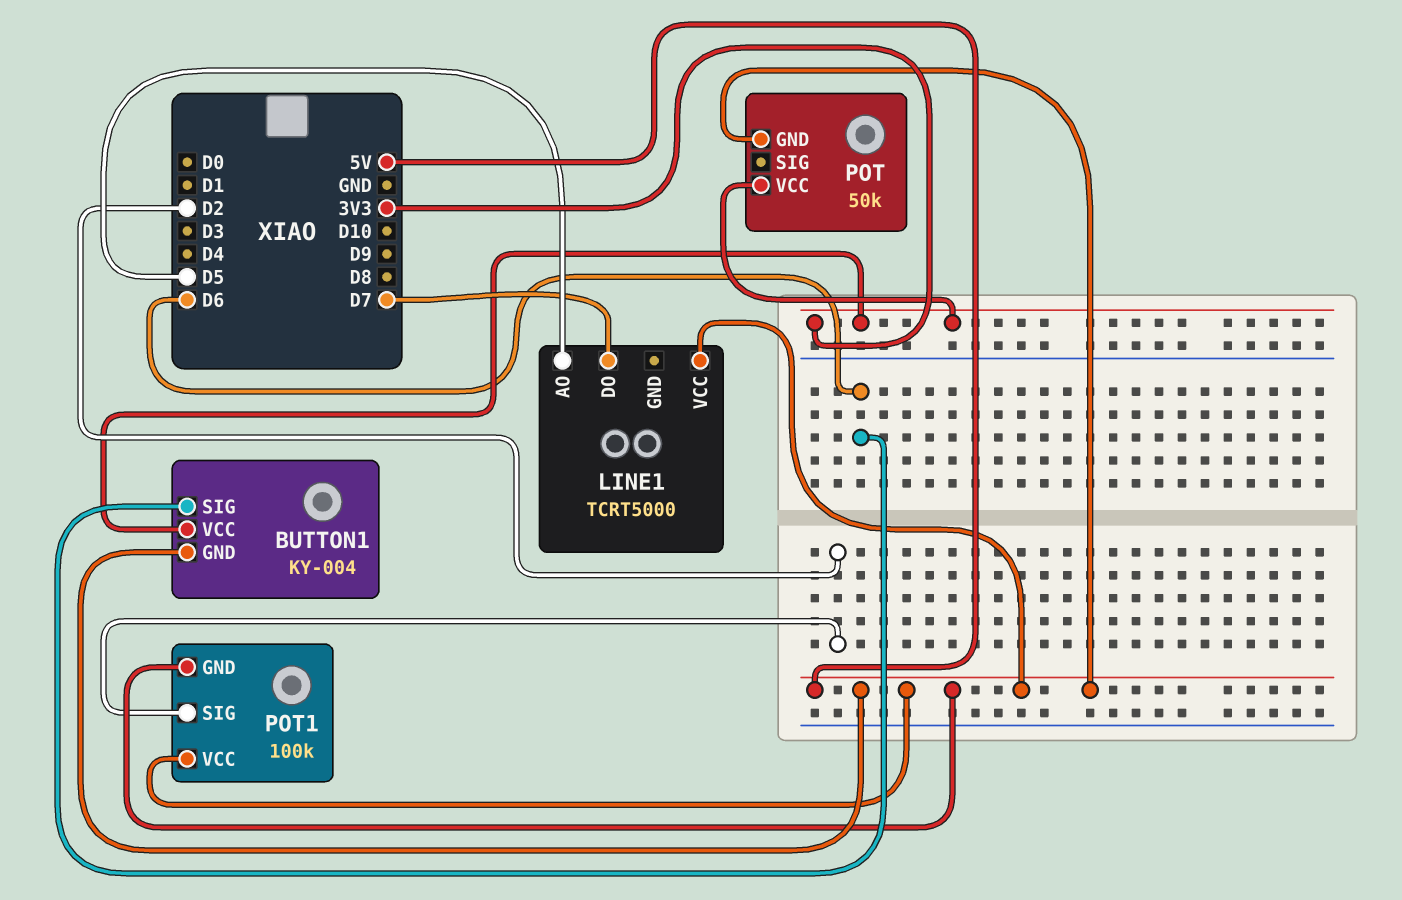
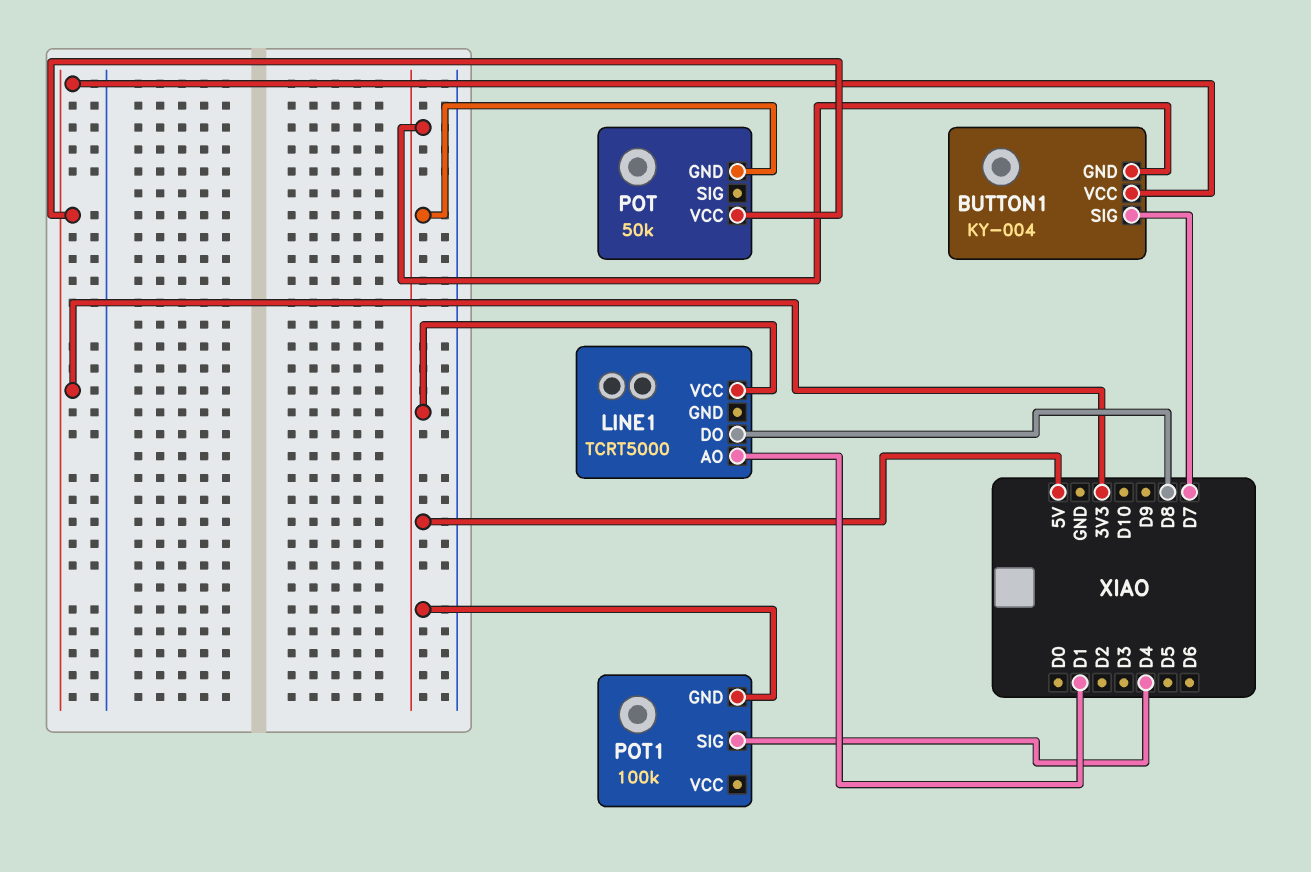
BUTTON1 pin SIG: D6 -> D7
LINE1 pin AO: D5 -> D1
LINE1 pin DO: D7 -> D8
POT1 pin SIG: D2 -> D4
POT1 pin VCC: 5V -> none

